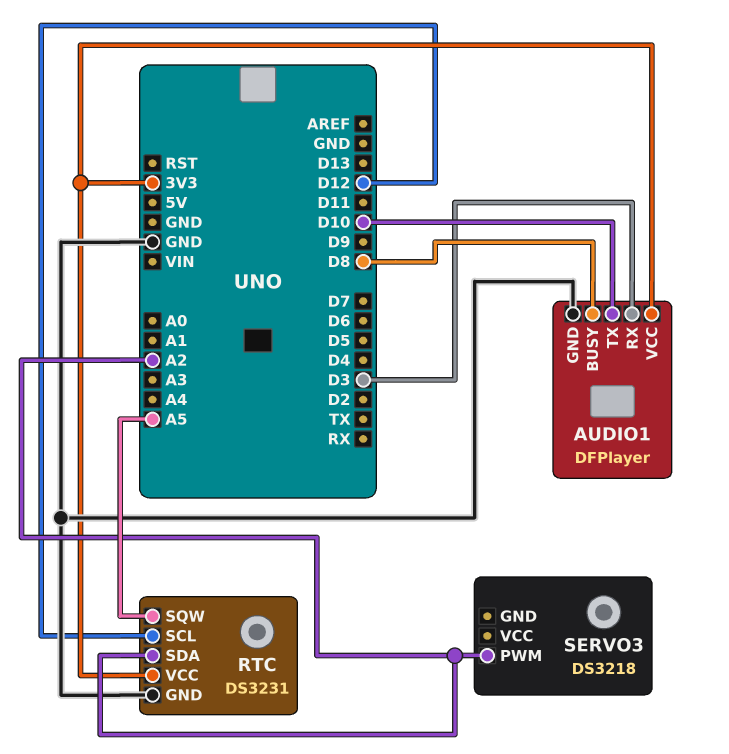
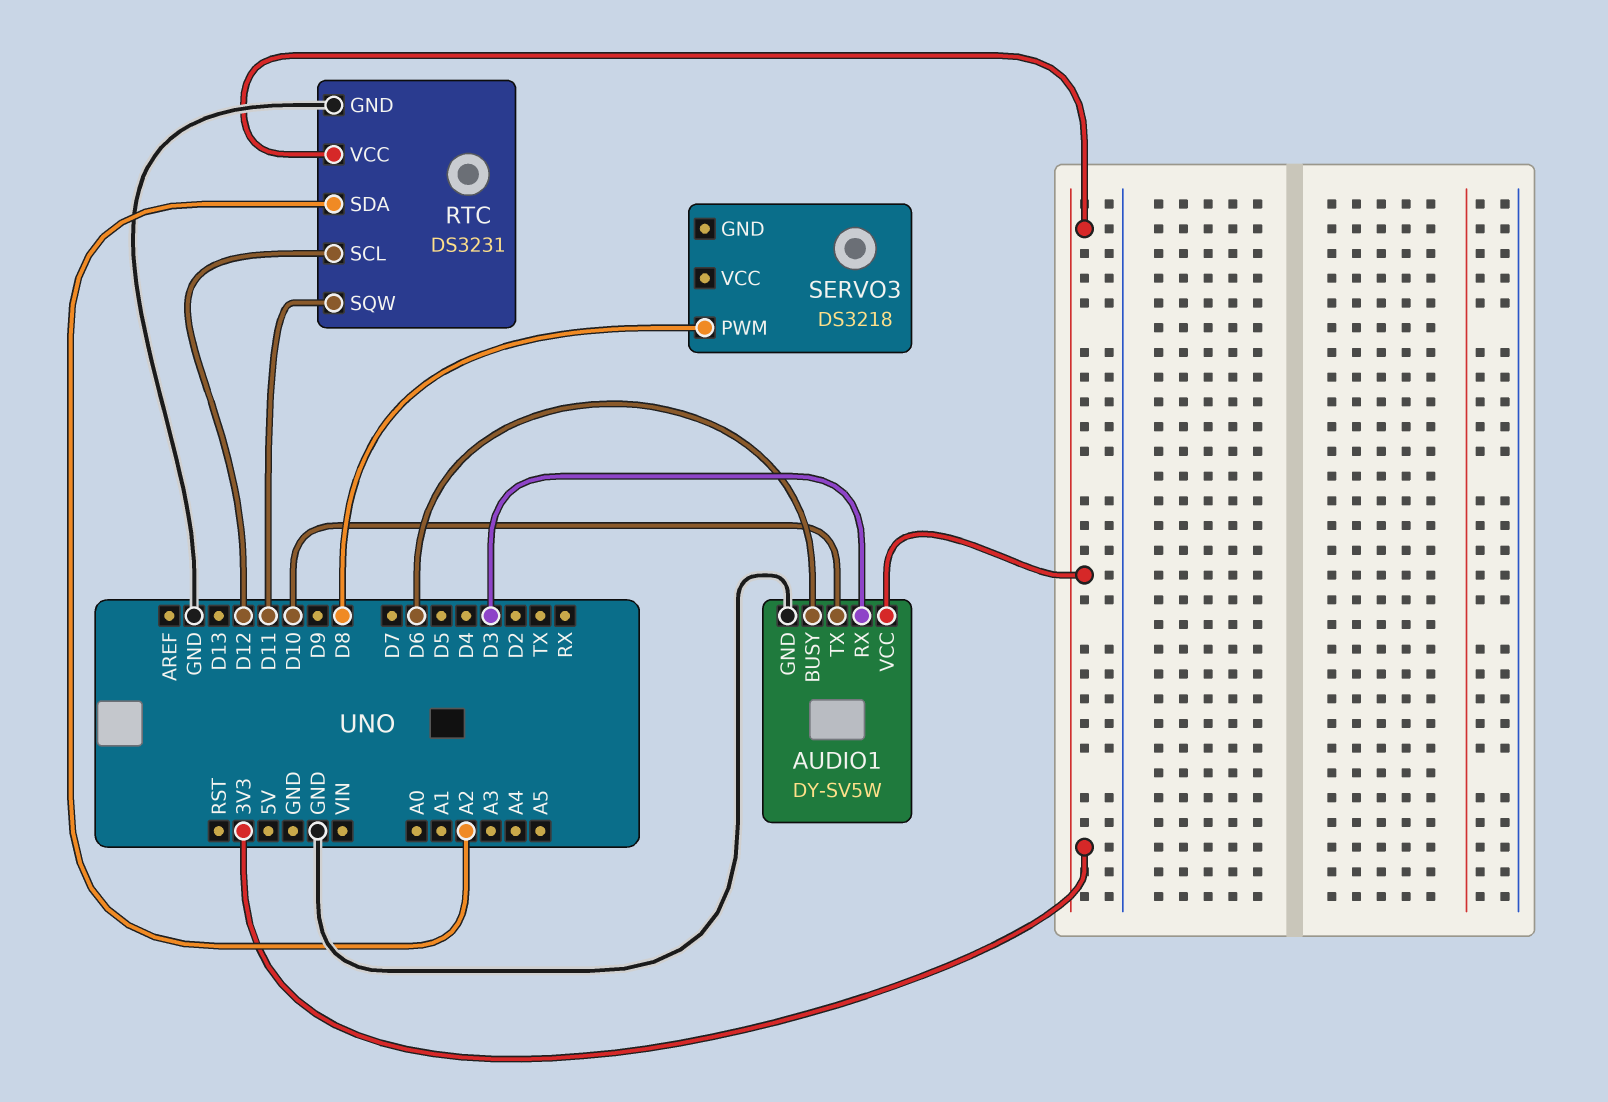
AUDIO1: DFPlayer -> DY-SV5W
AUDIO1 pin BUSY: D8 -> D6
RTC pin SQW: A5 -> D11
SERVO3 pin PWM: A2 -> D8

